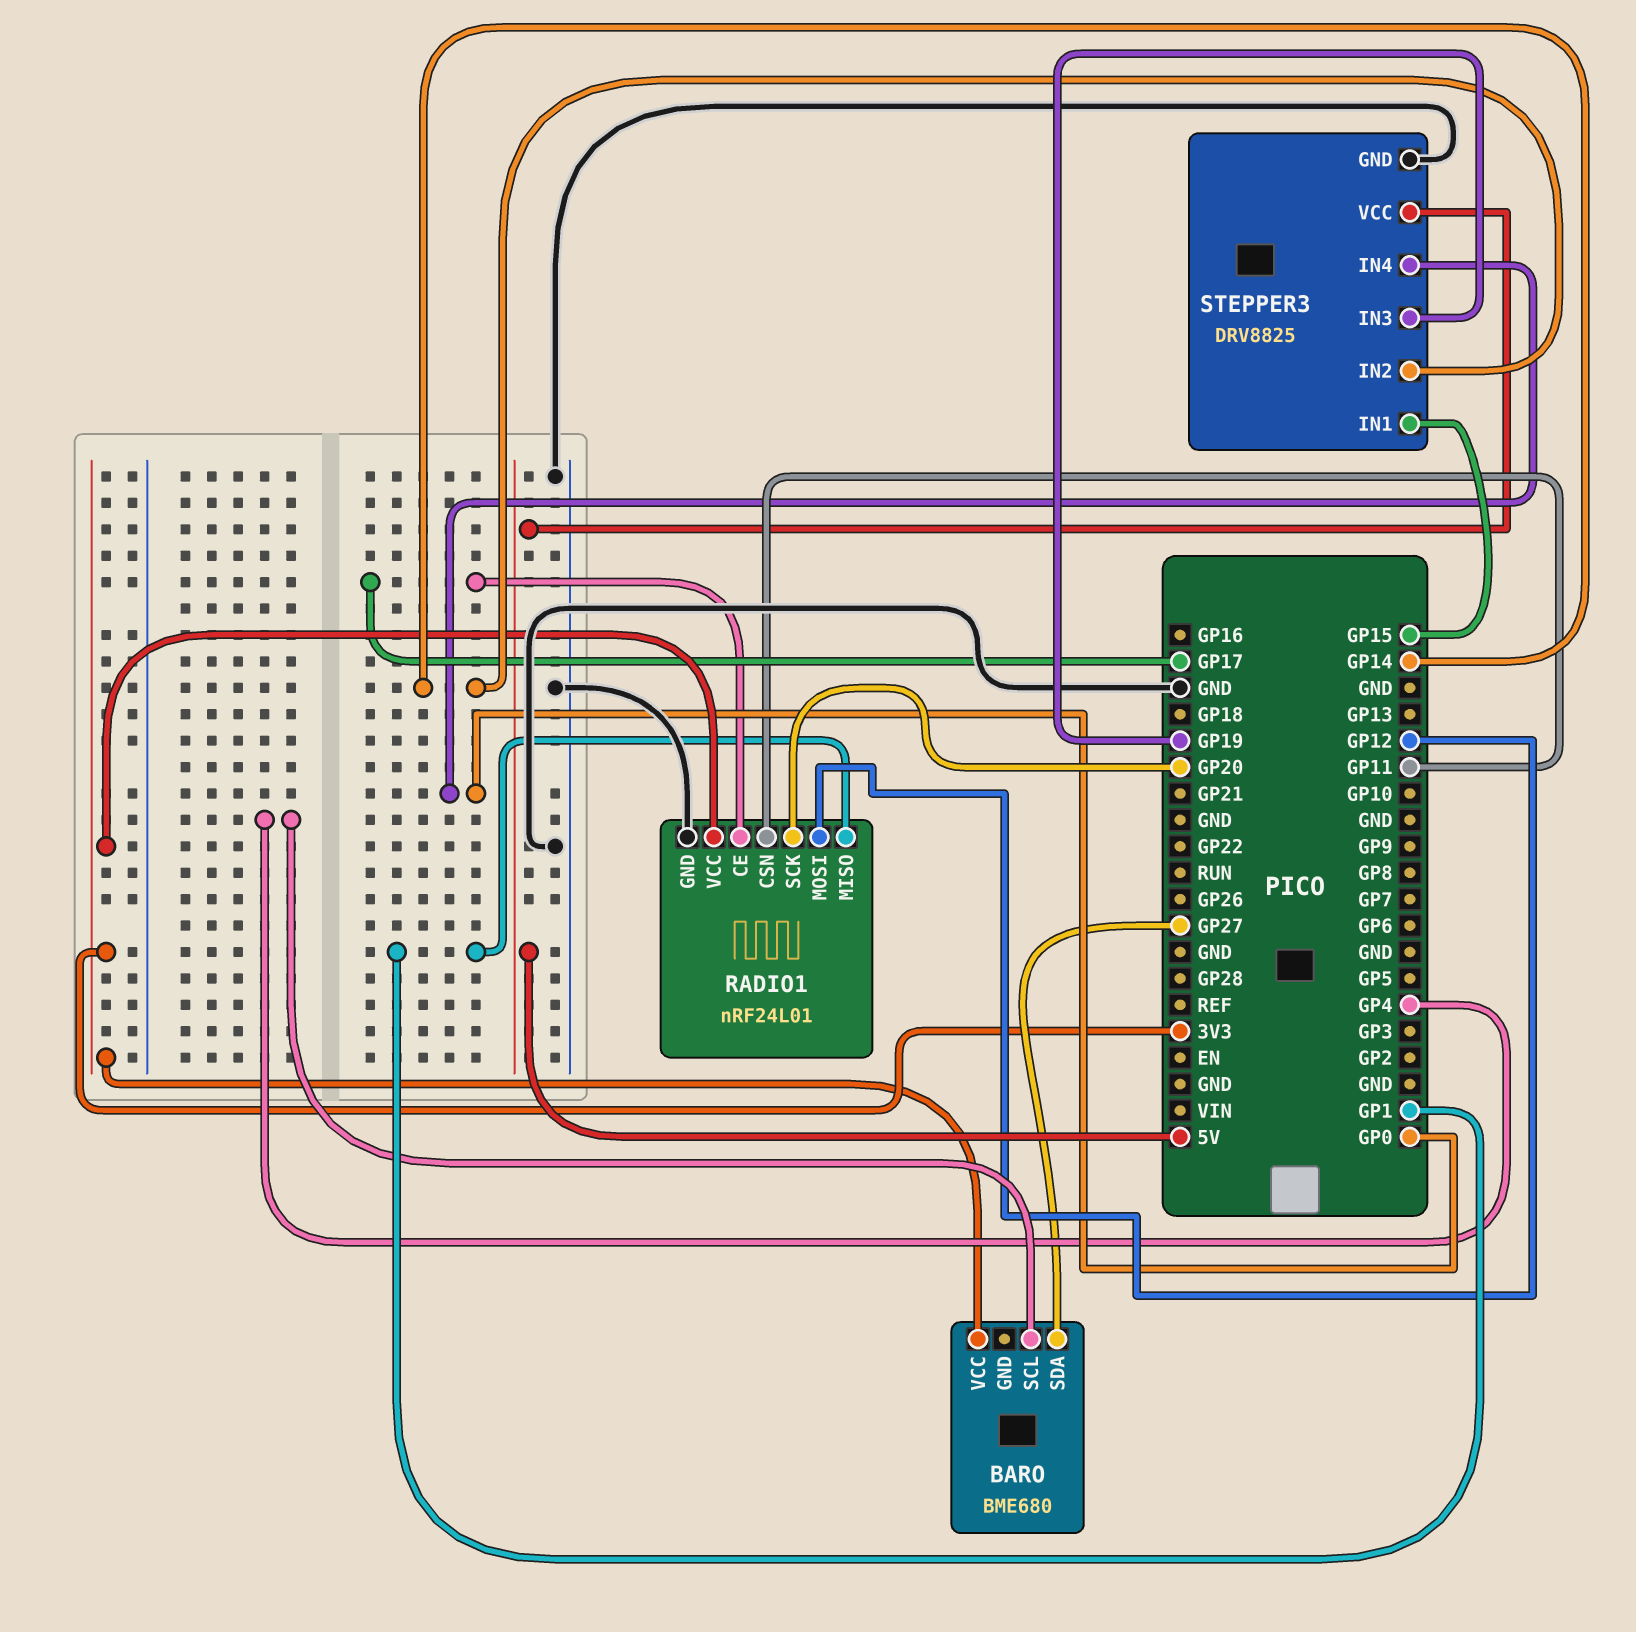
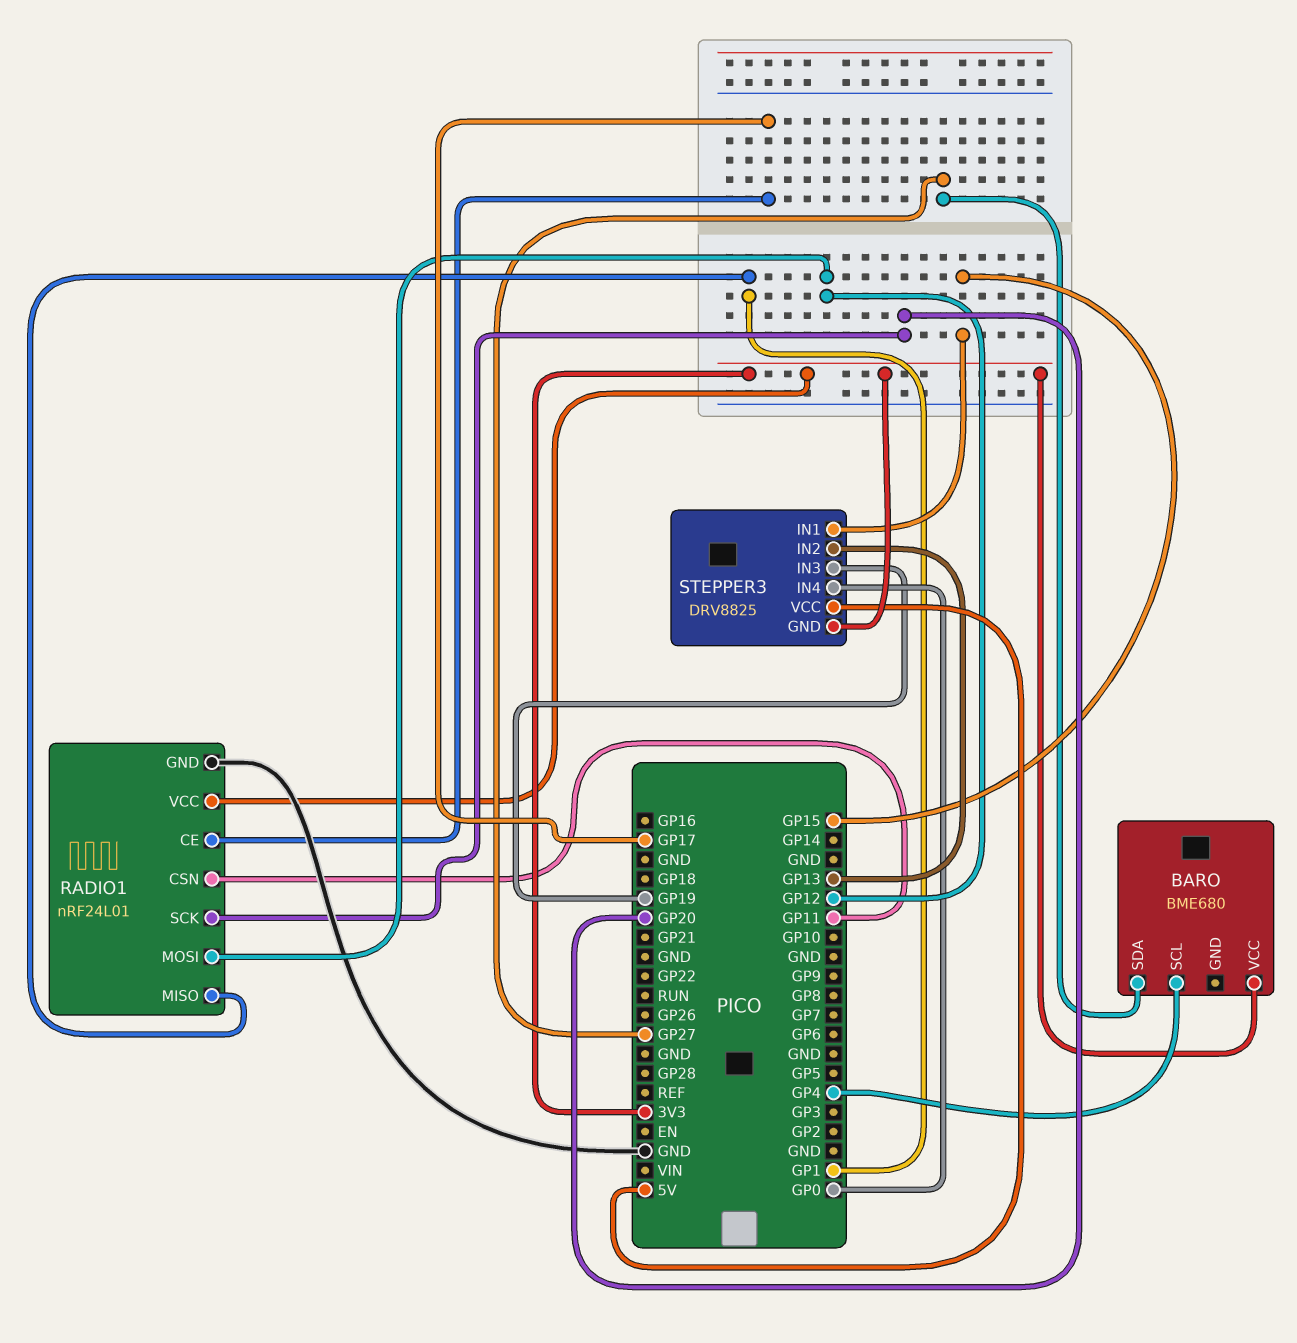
STEPPER3 pin GND: GND -> 3V3
STEPPER3 pin IN2: GP14 -> GP13

